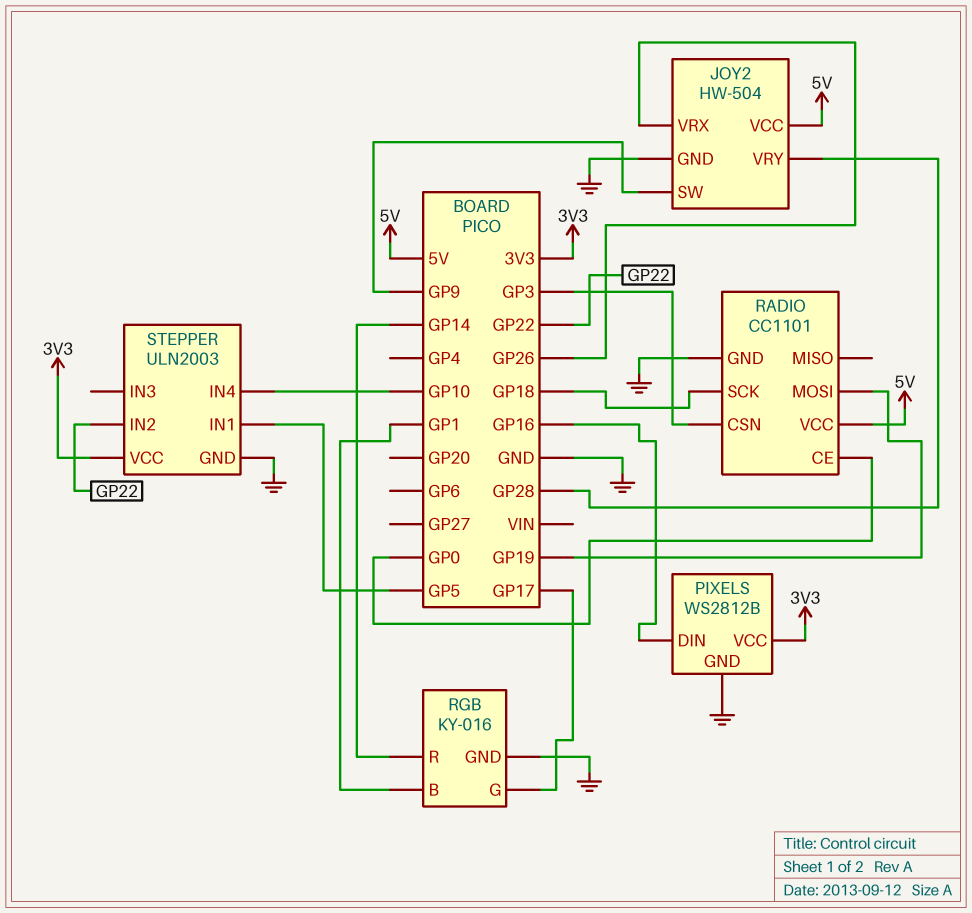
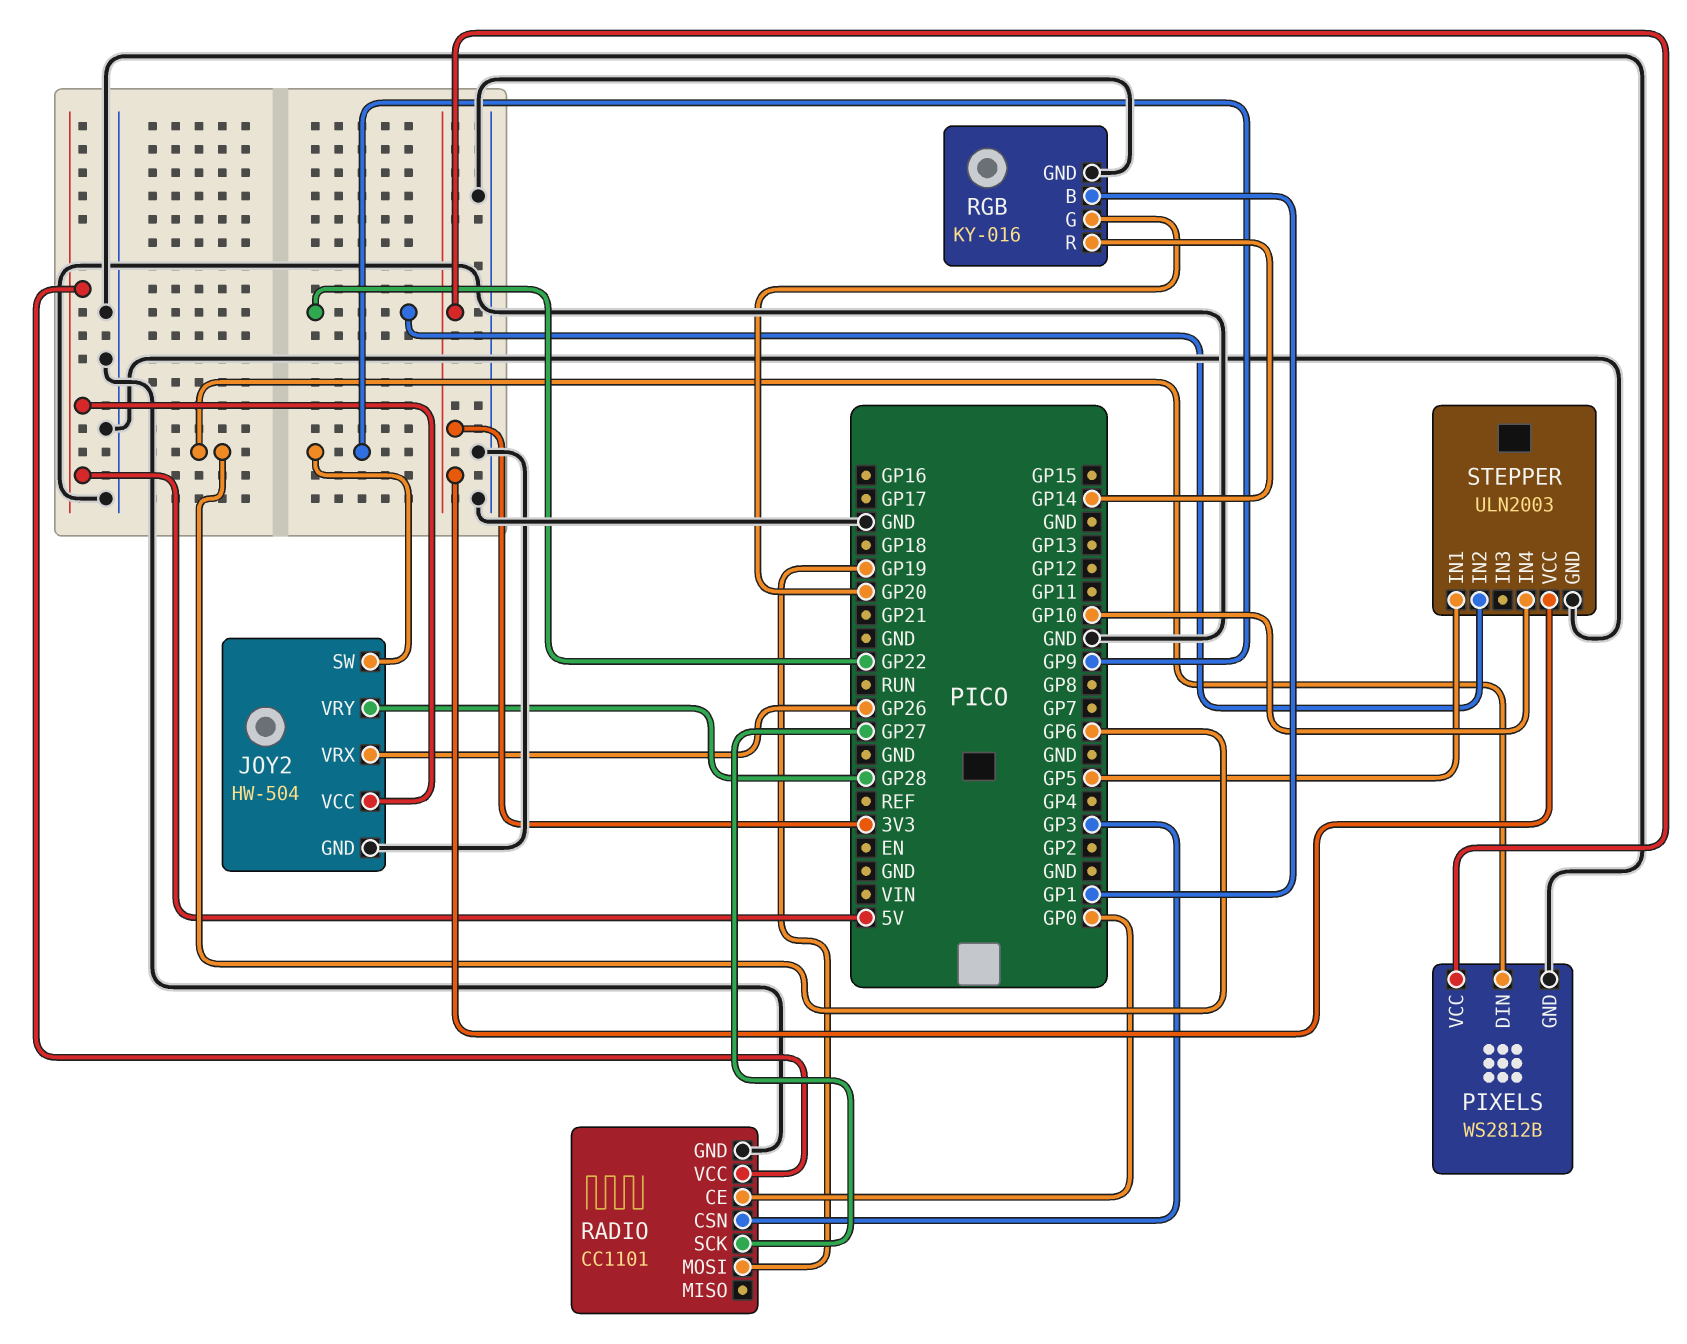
PIXELS pin DIN: GP16 -> GP6
RADIO pin SCK: GP18 -> GP27
RGB pin G: GP17 -> GP20

